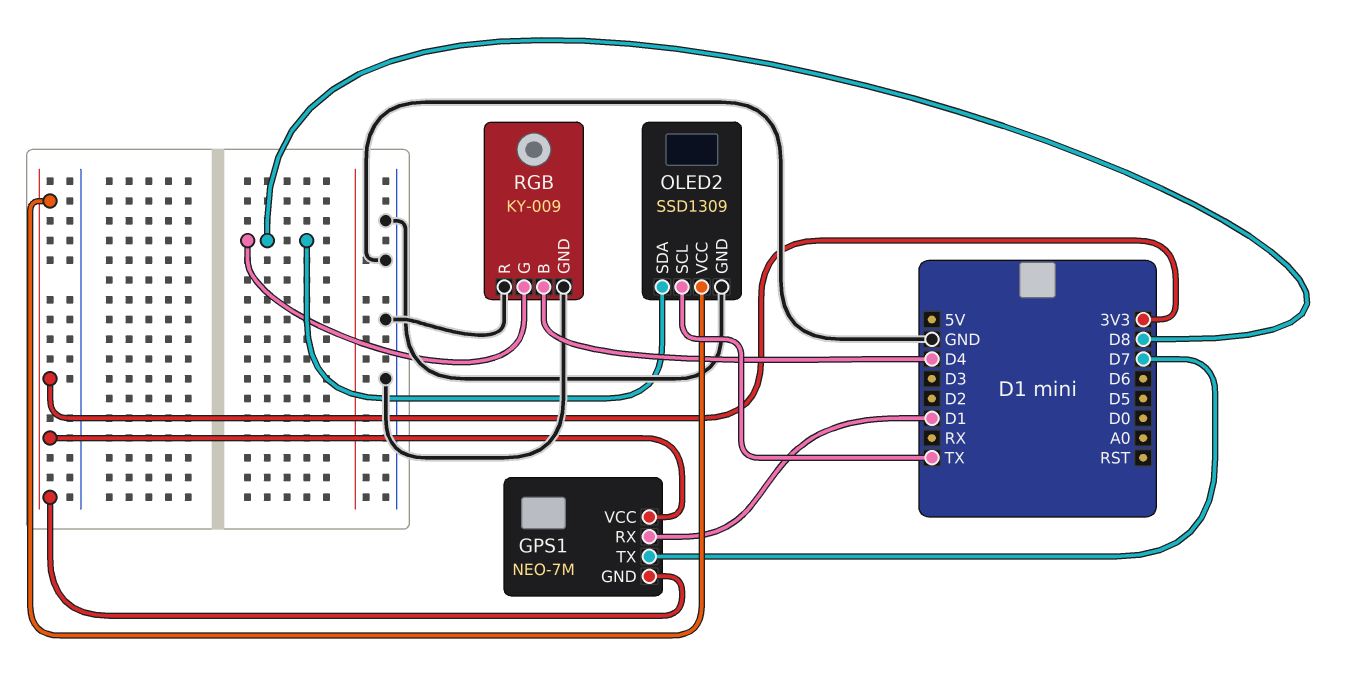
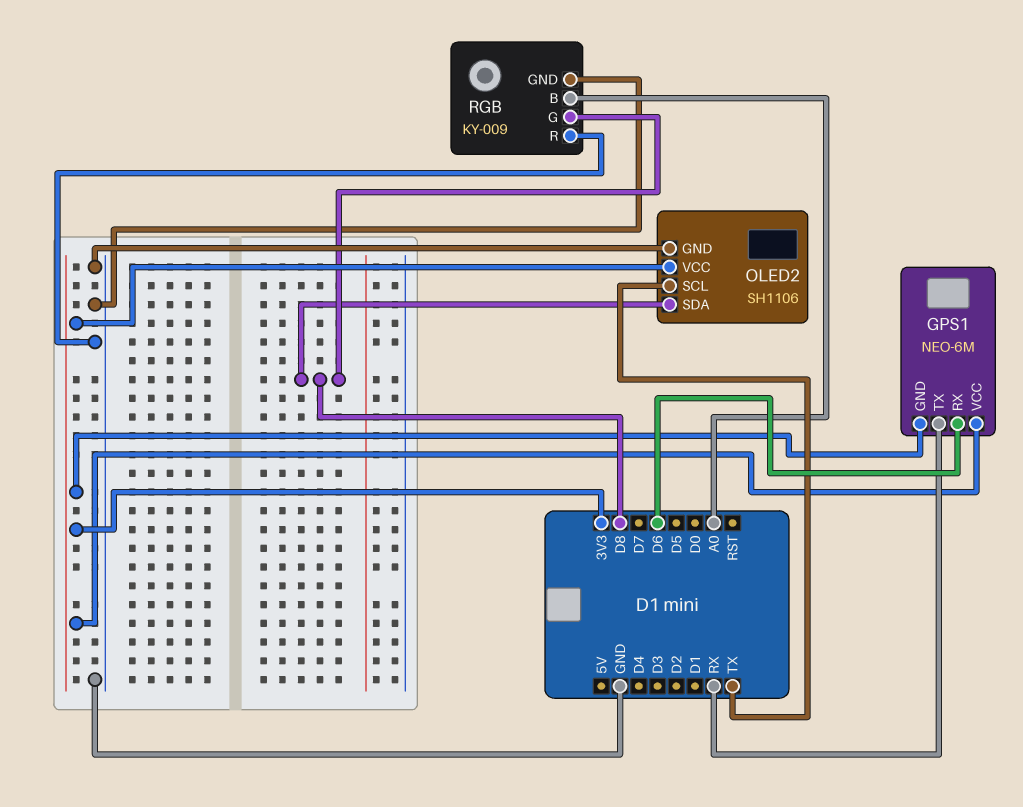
GPS1: NEO-7M -> NEO-6M
GPS1 pin RX: D1 -> D6
GPS1 pin TX: D7 -> RX
OLED2: SSD1309 -> SH1106
RGB pin B: D4 -> A0

